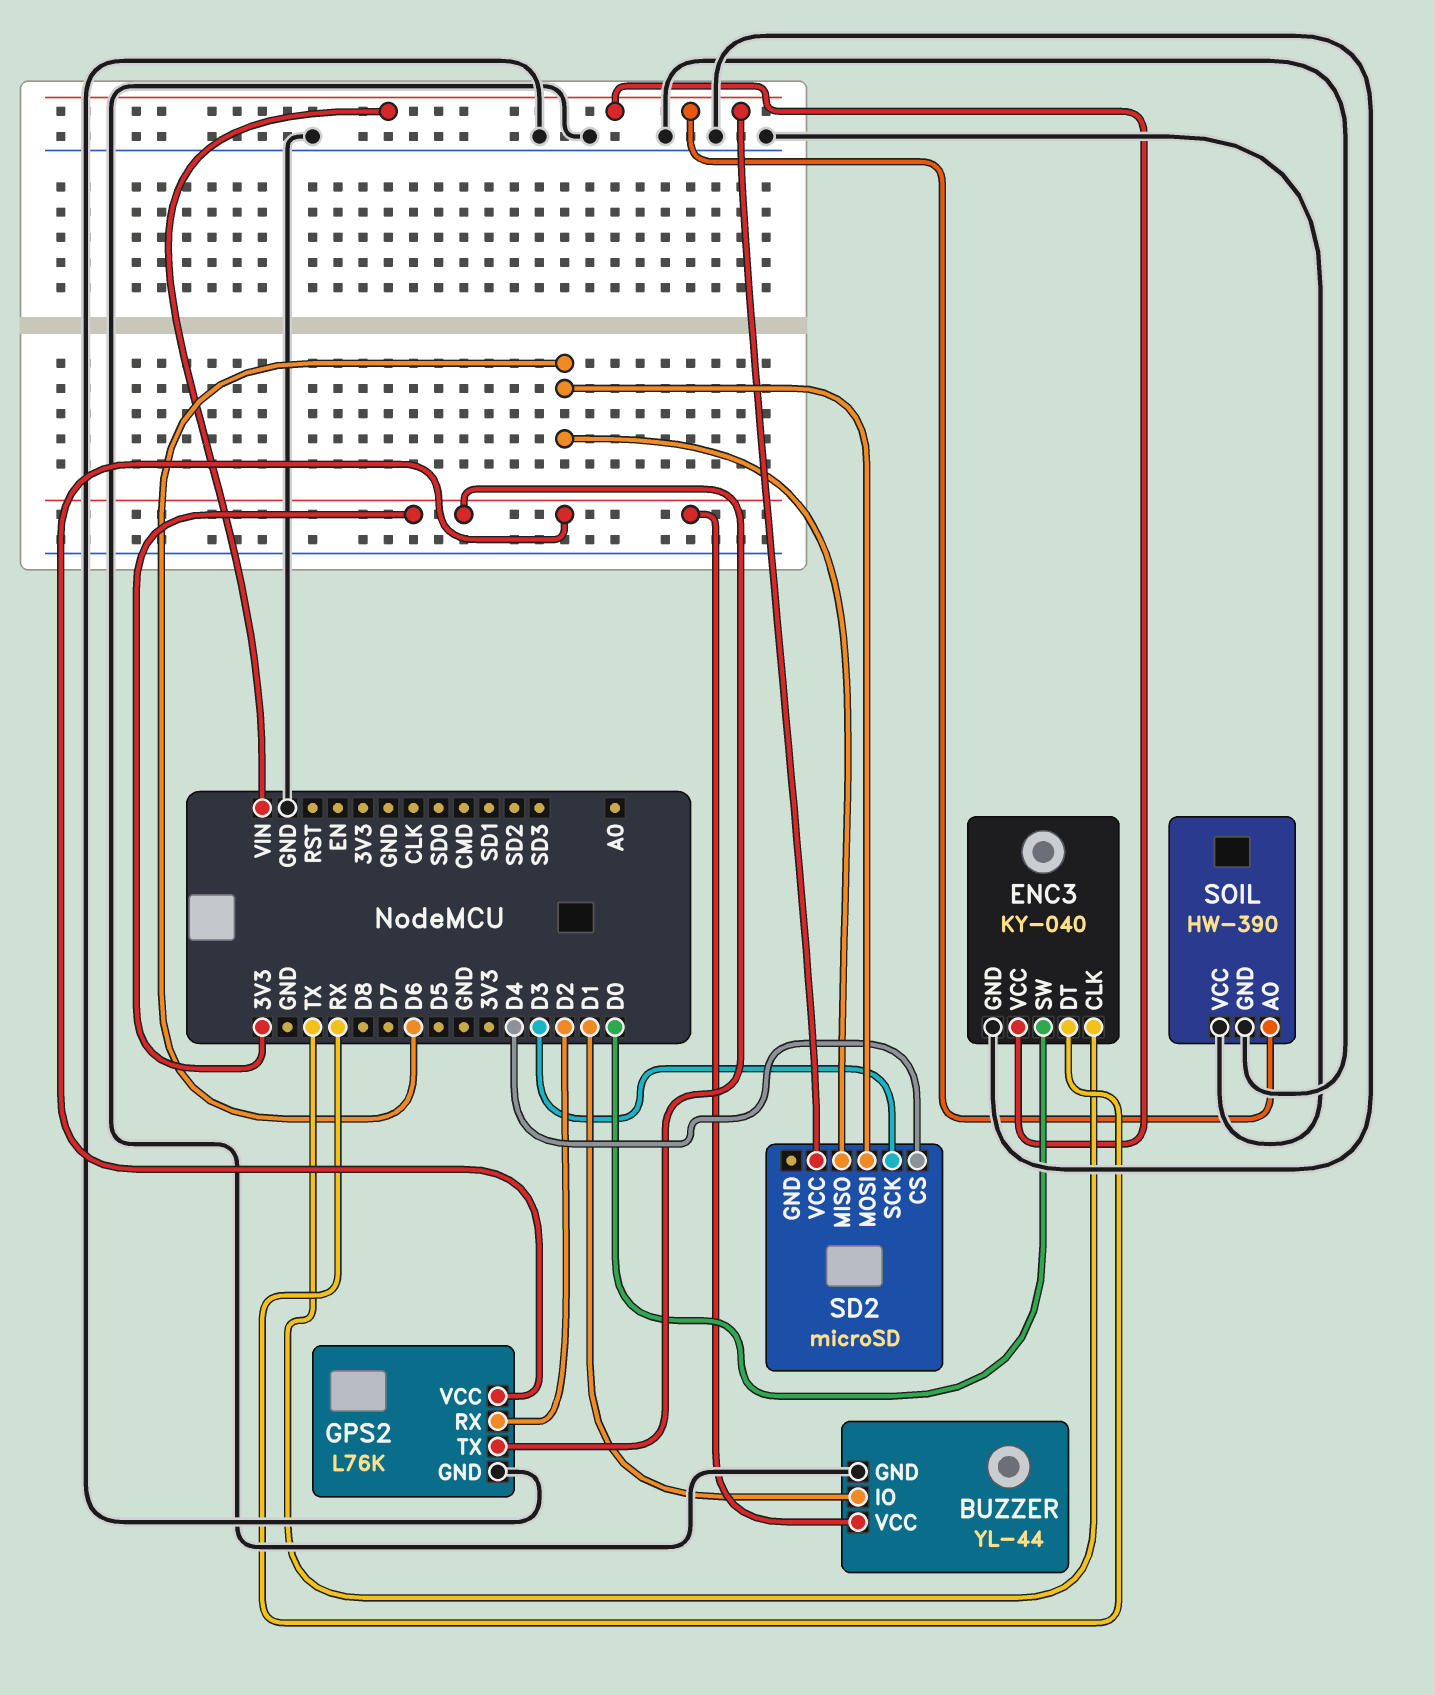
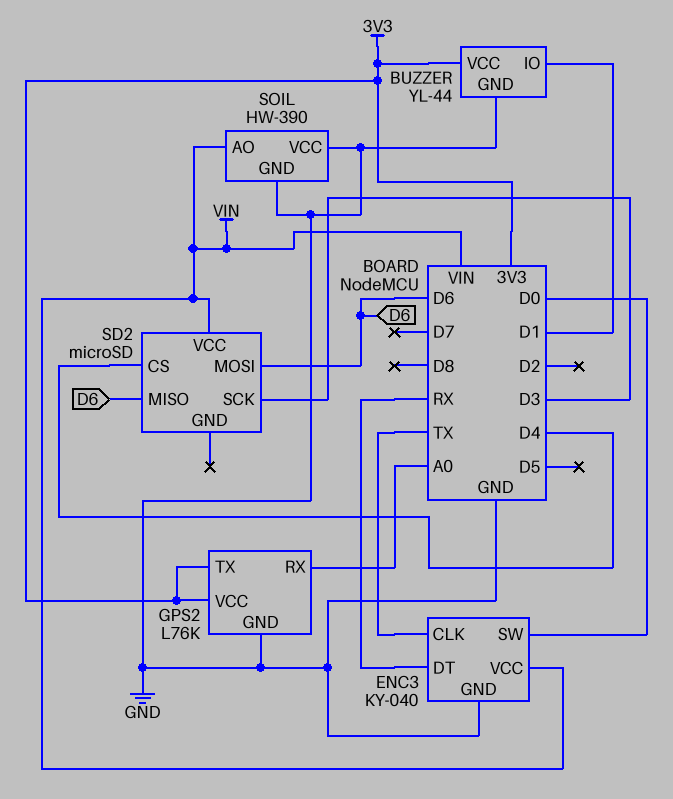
GPS2 pin RX: D2 -> A0

